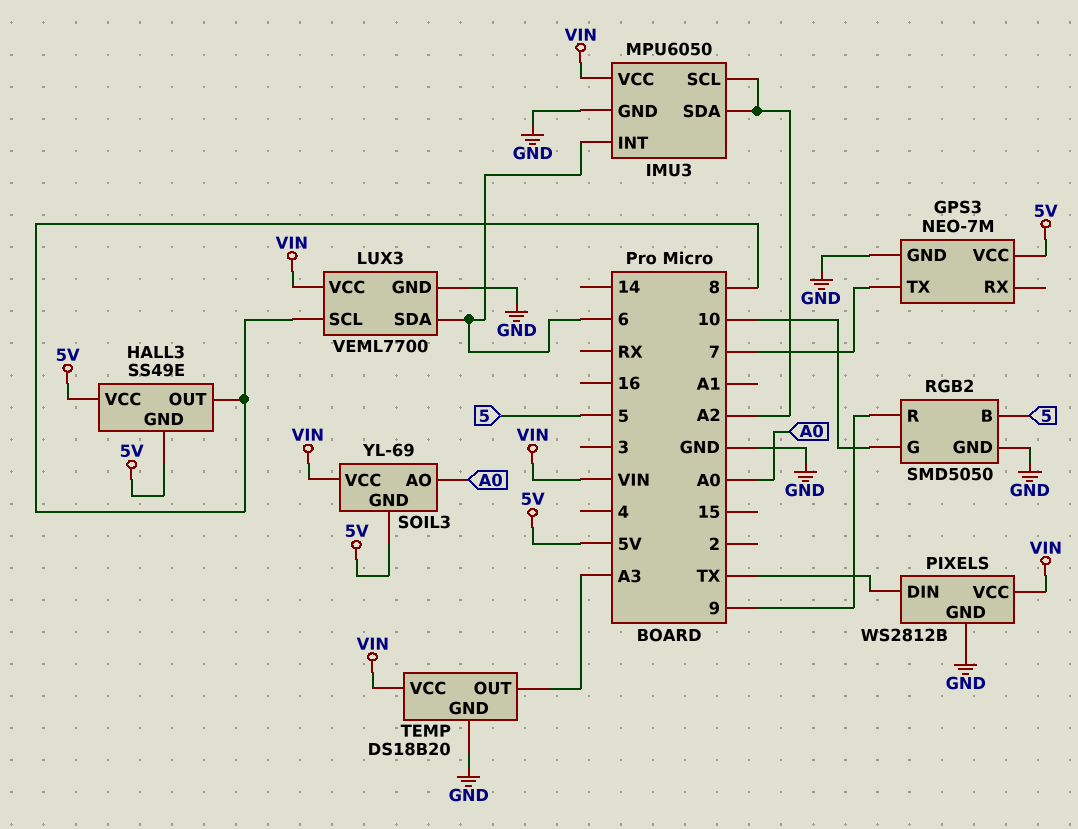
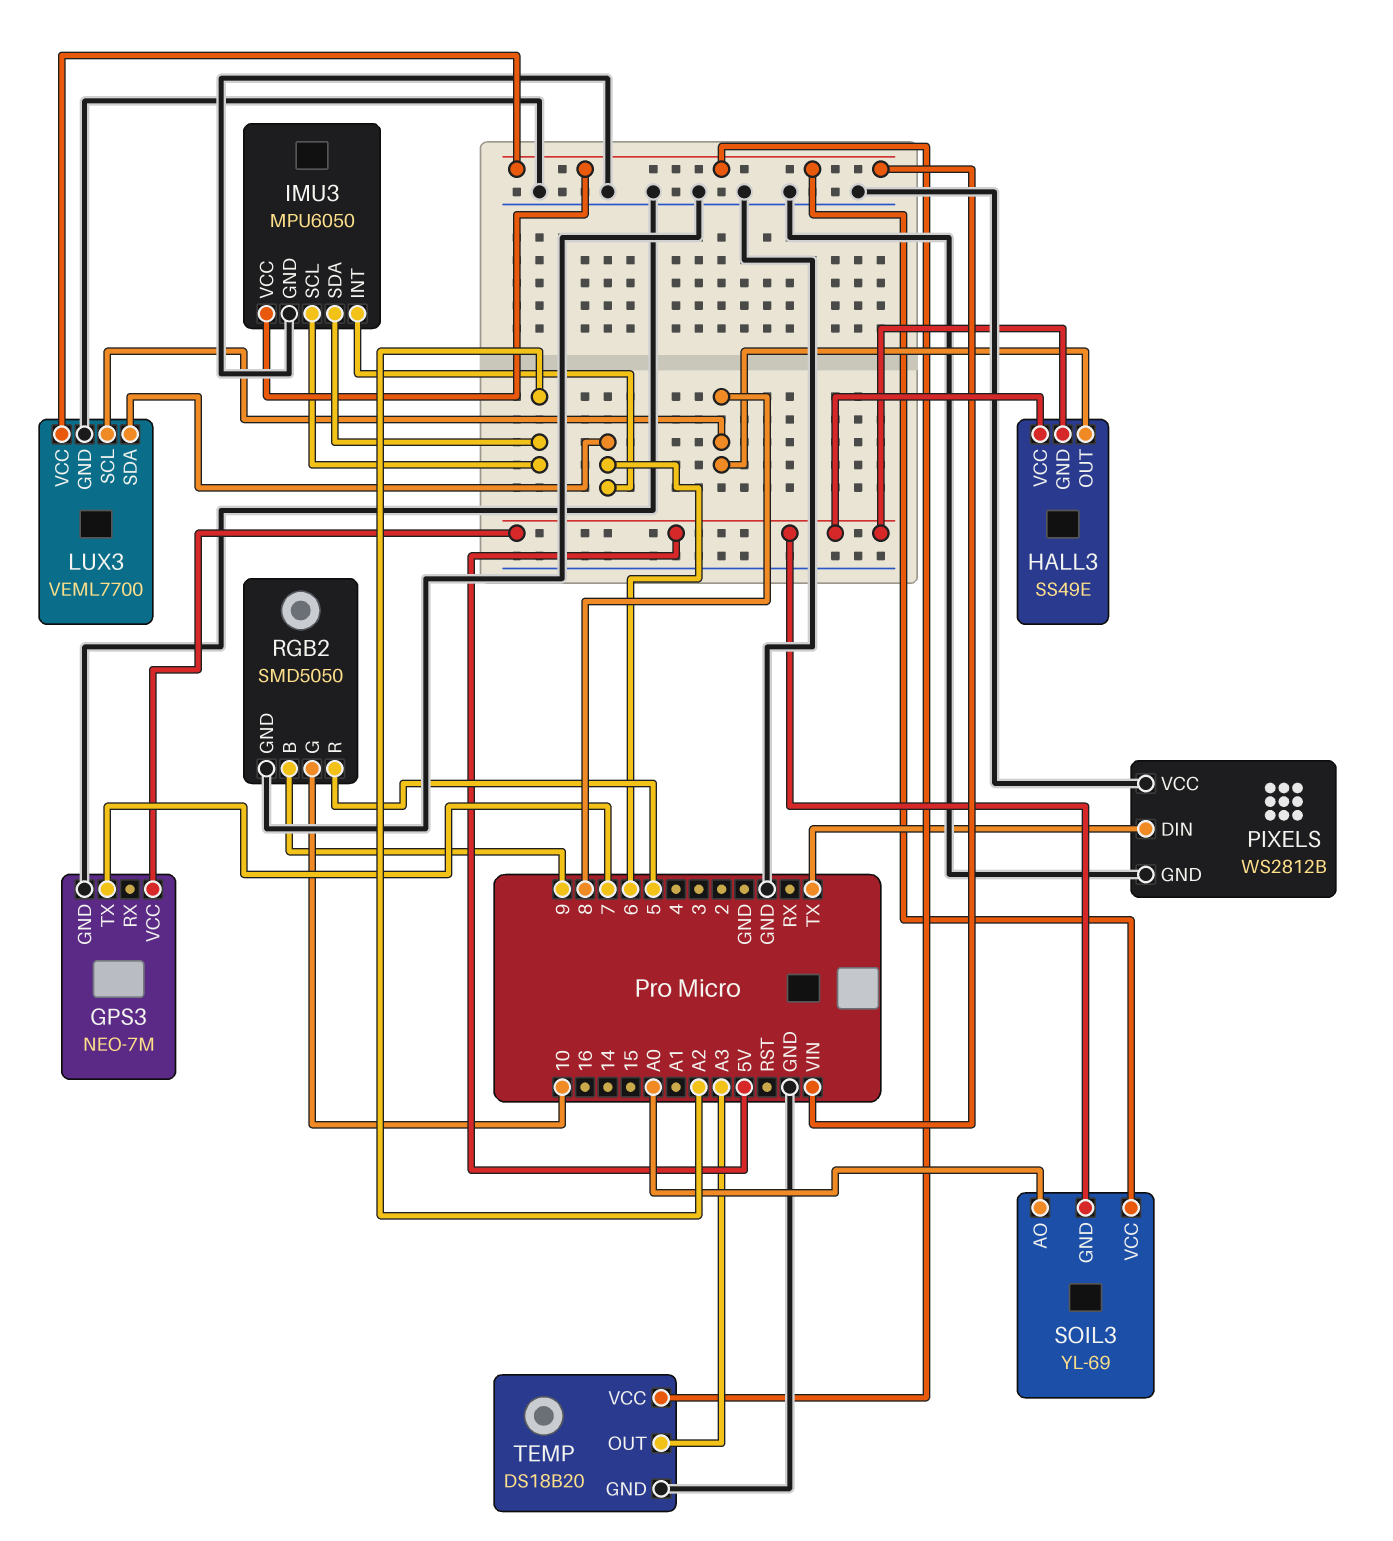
PIXELS pin VCC: VIN -> GND
RGB2 pin B: 5 -> 9
RGB2 pin R: 9 -> 5

